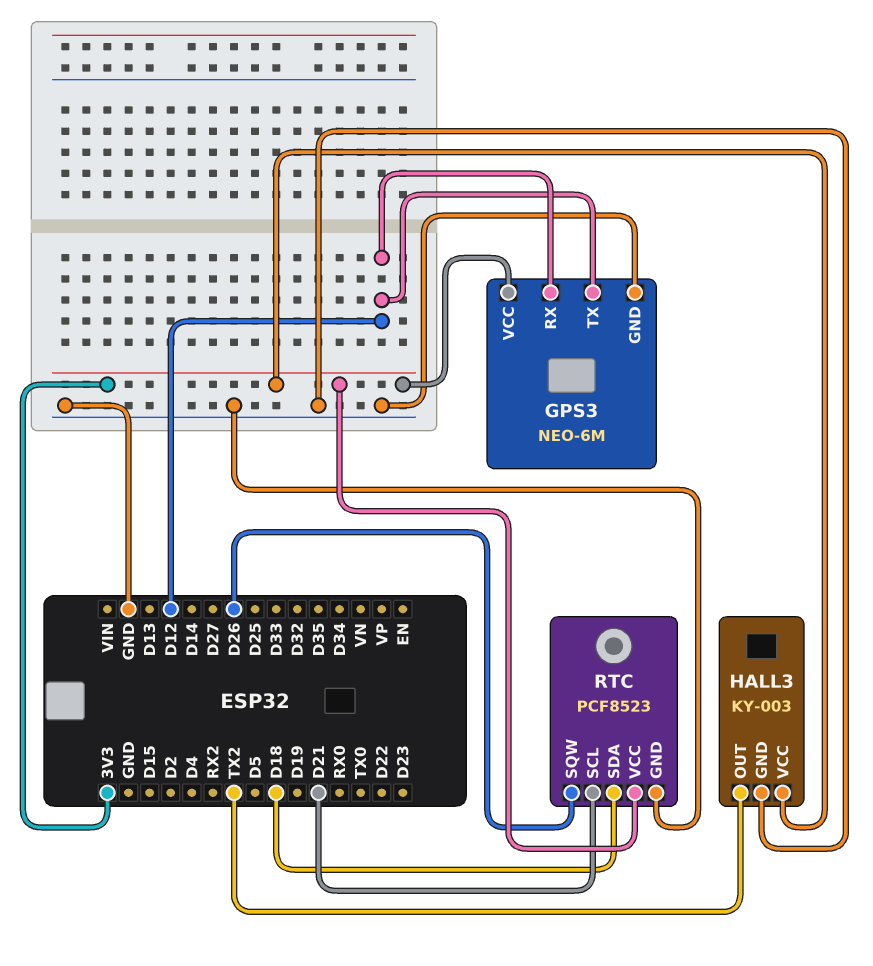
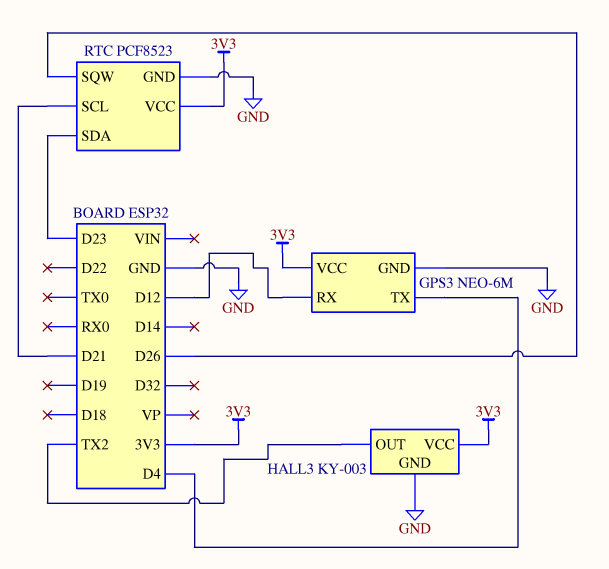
GPS3 pin TX: D12 -> D4
RTC pin SDA: D18 -> D23

